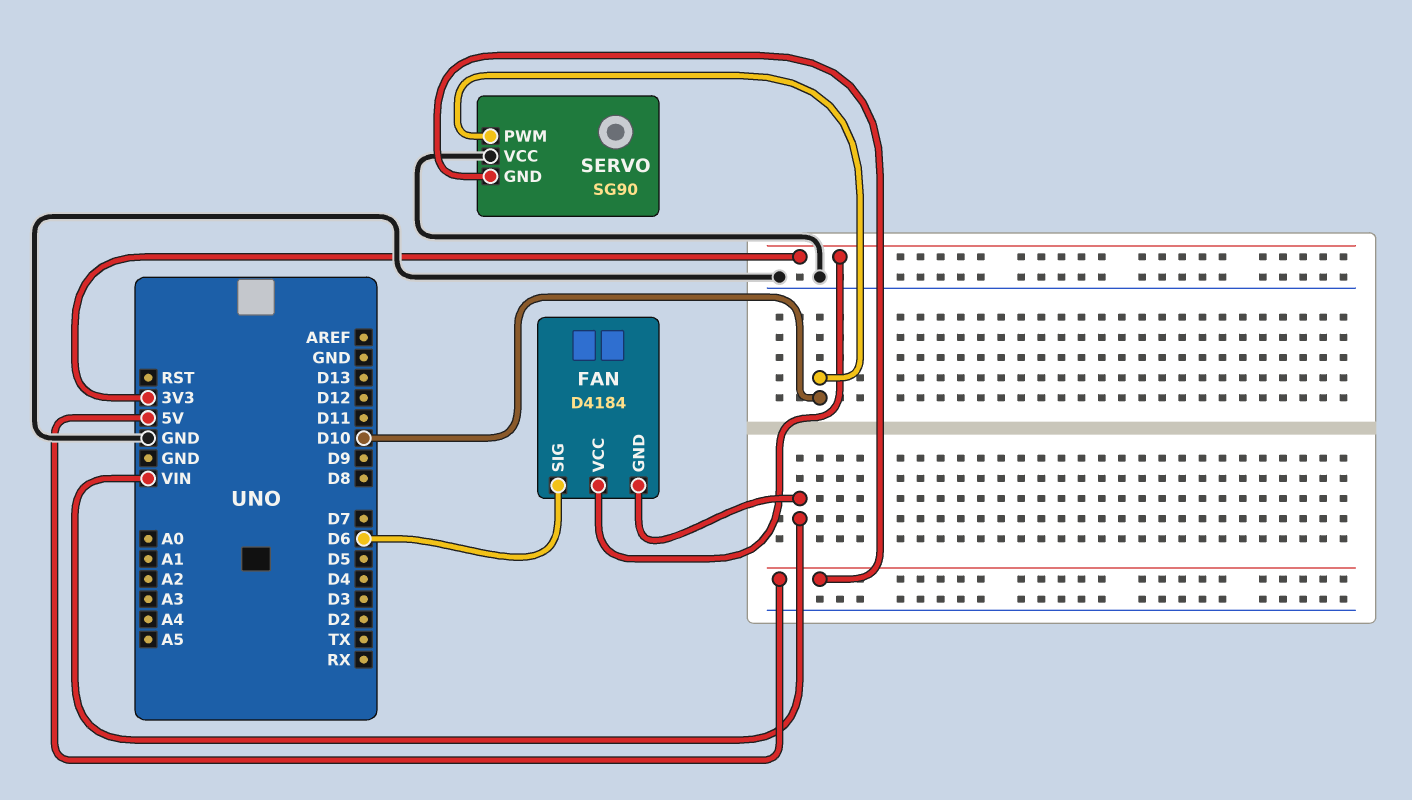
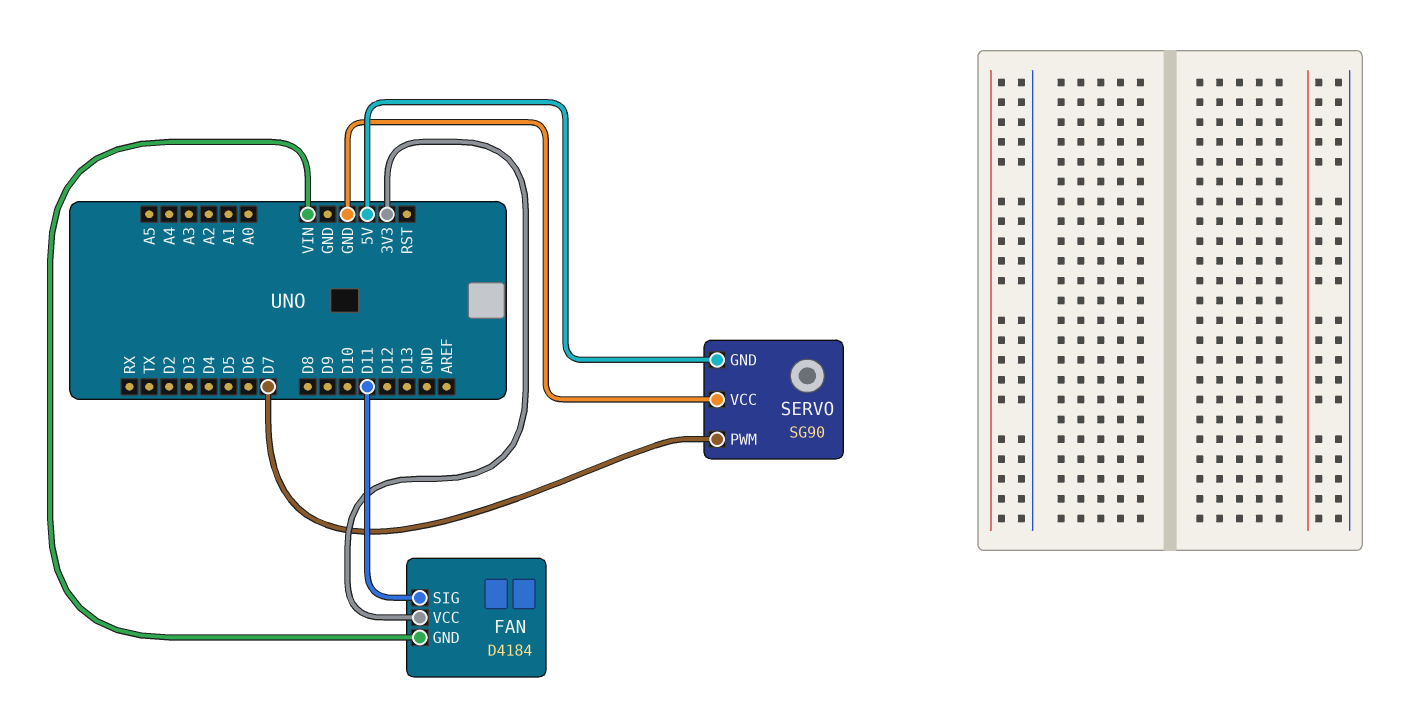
FAN pin SIG: D6 -> D11
SERVO pin PWM: D10 -> D7

